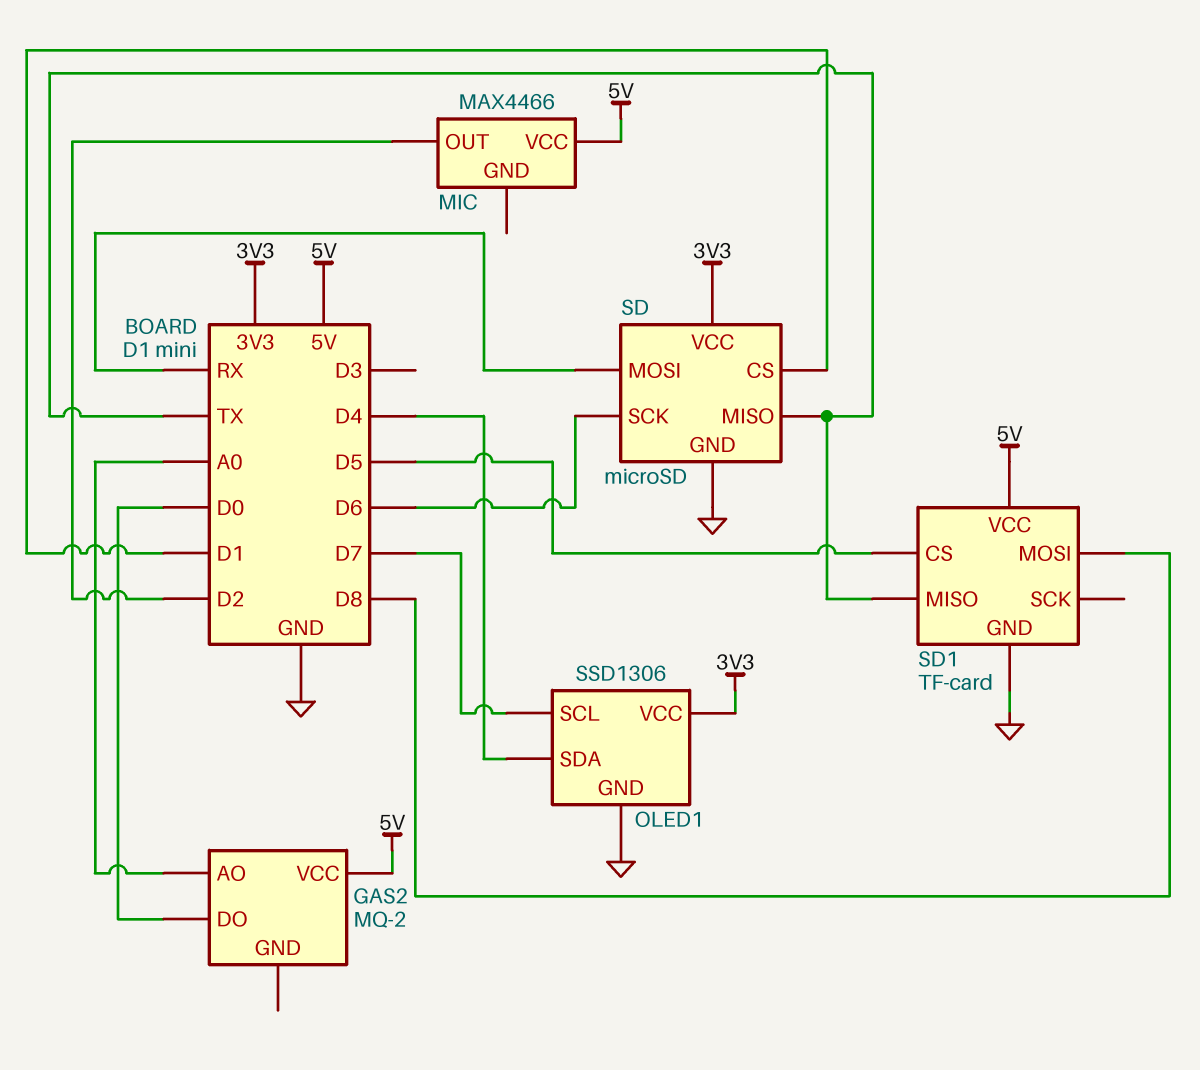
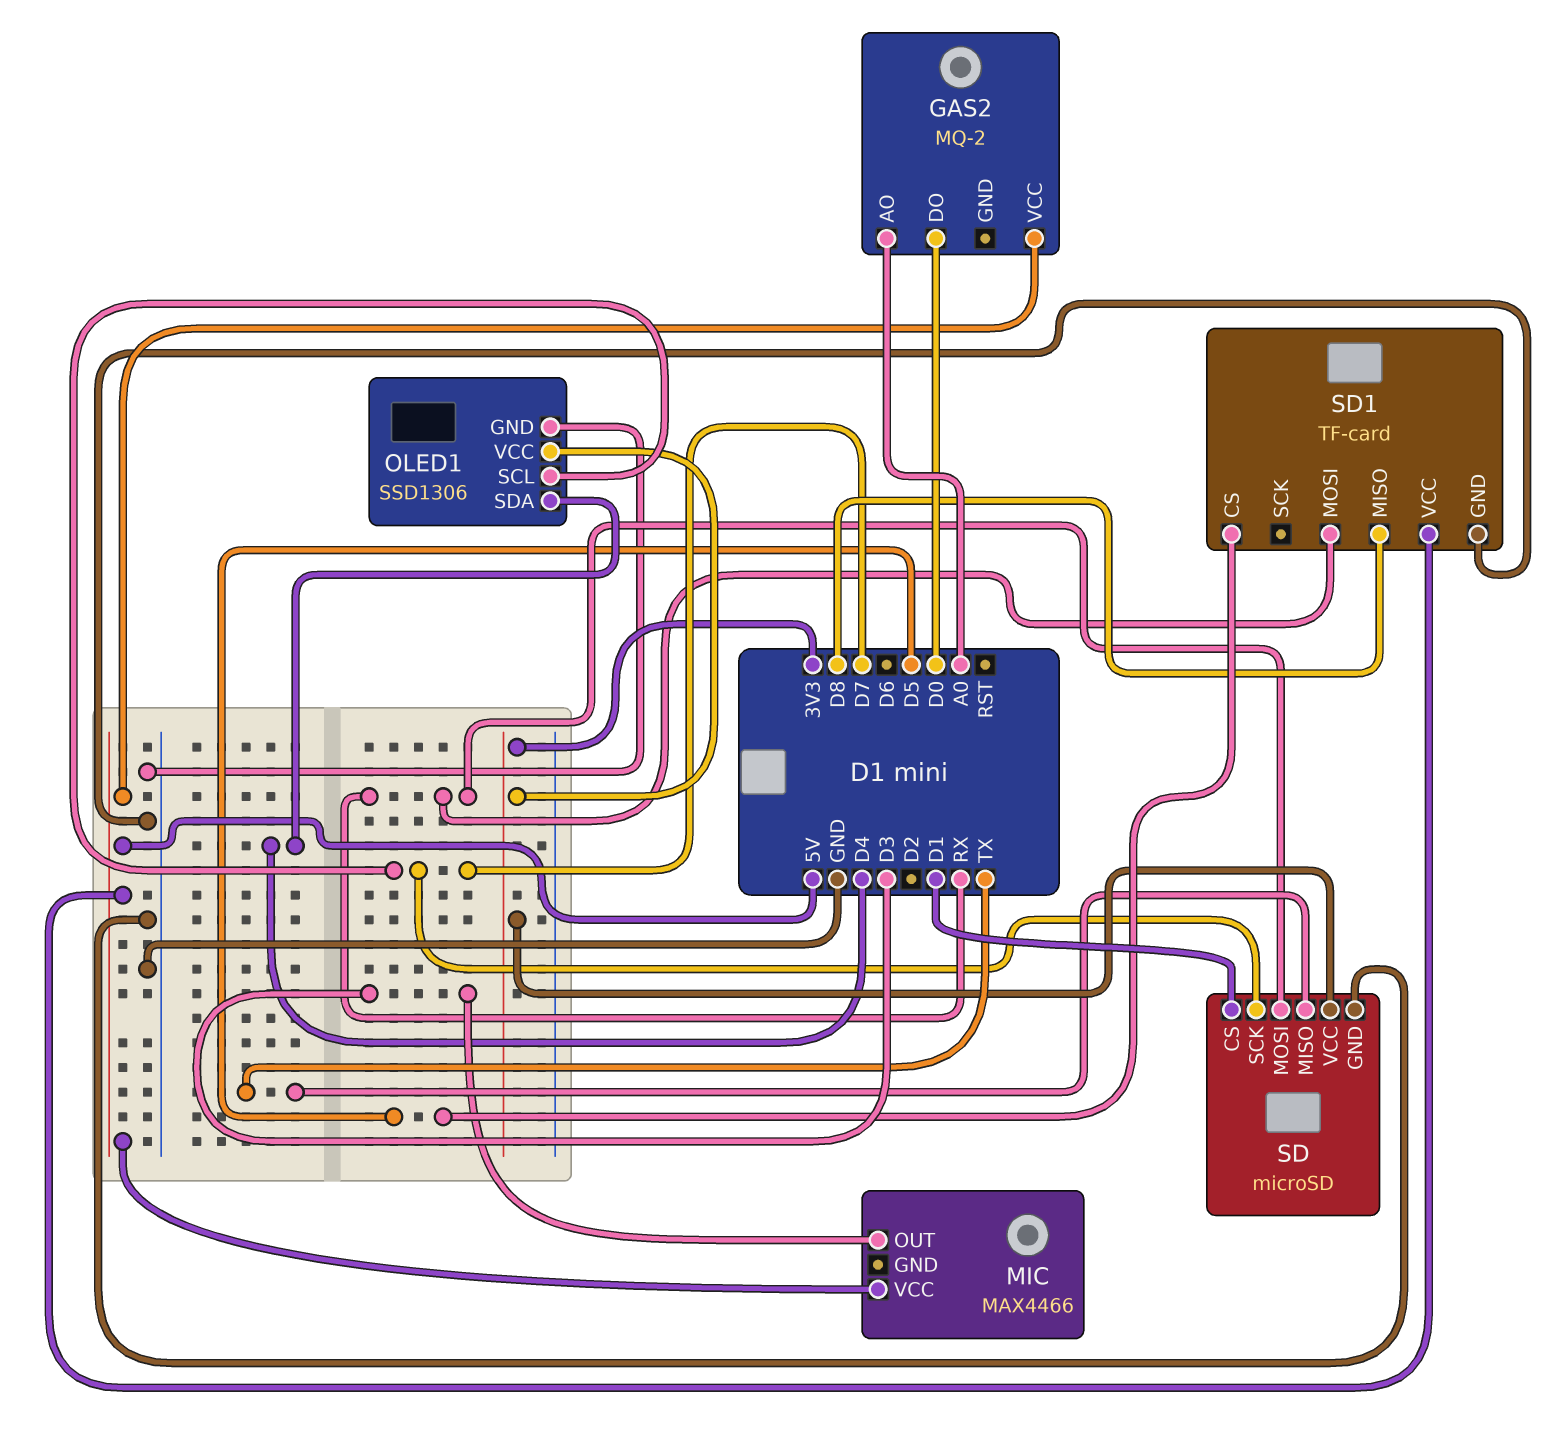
MIC pin OUT: D2 -> D3
SD pin SCK: D6 -> D7
SD1 pin MISO: TX -> D8
SD1 pin MOSI: D8 -> RX

